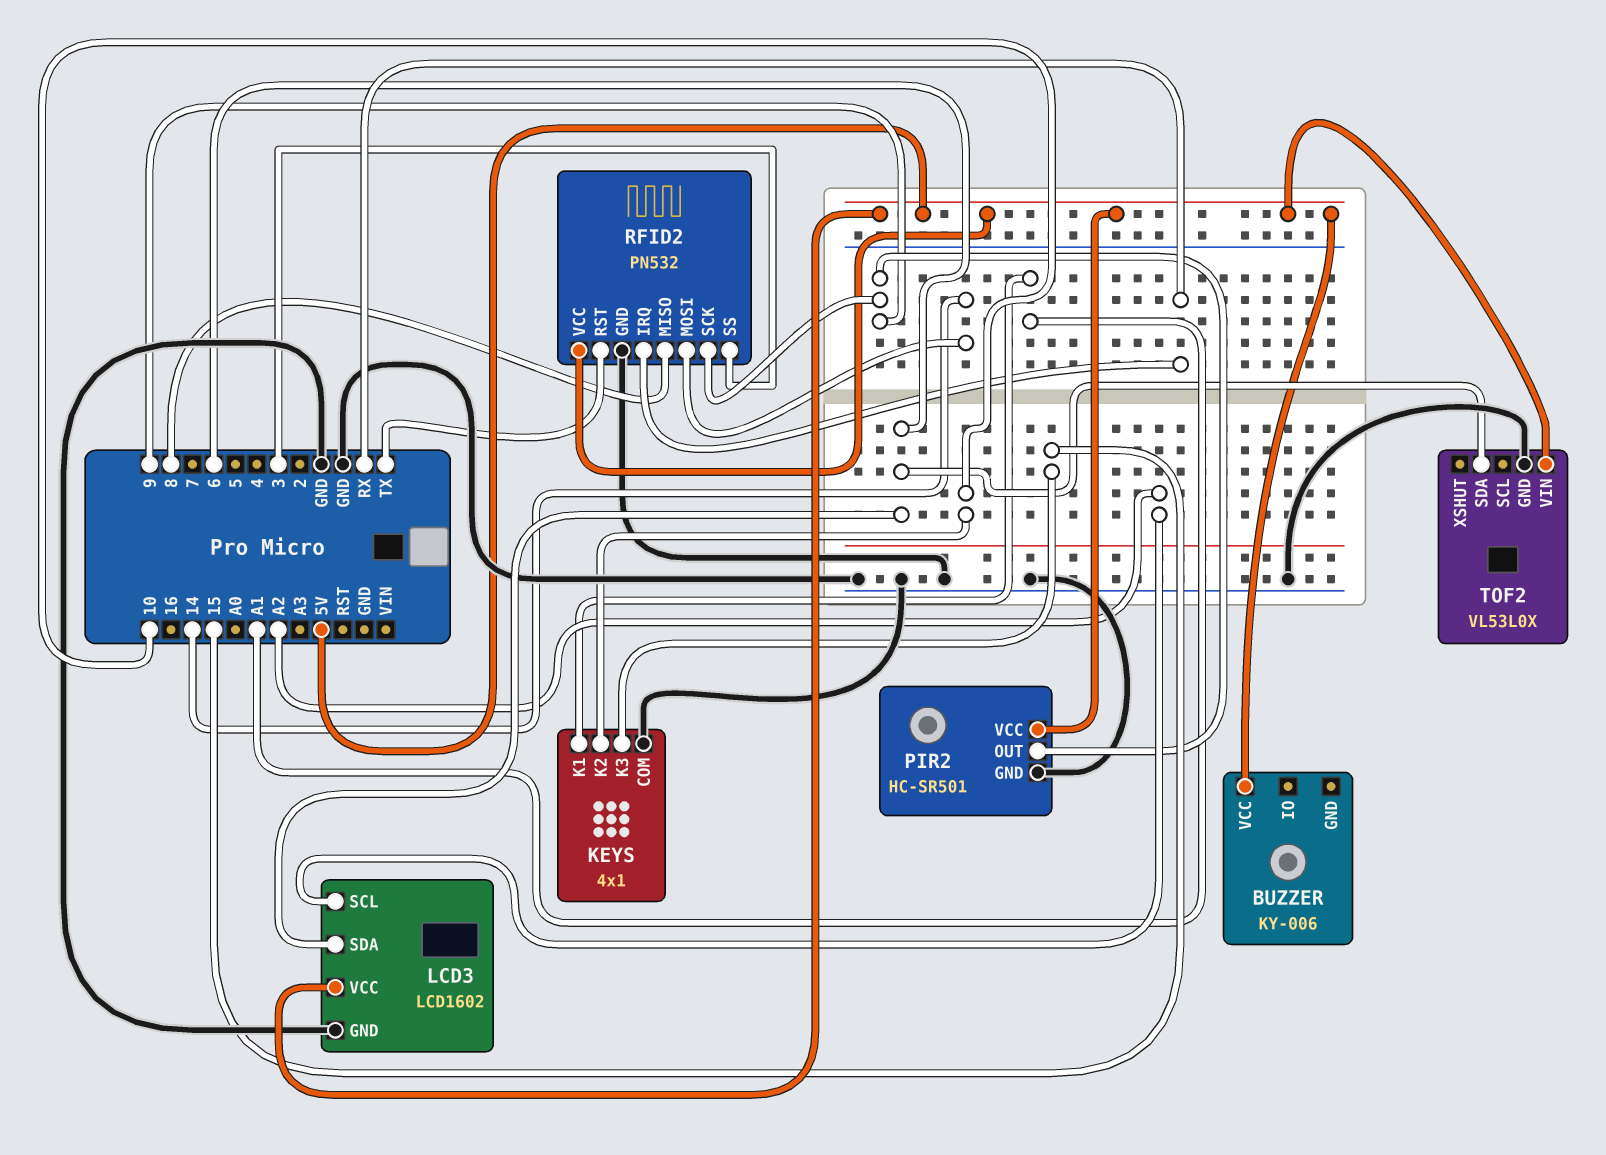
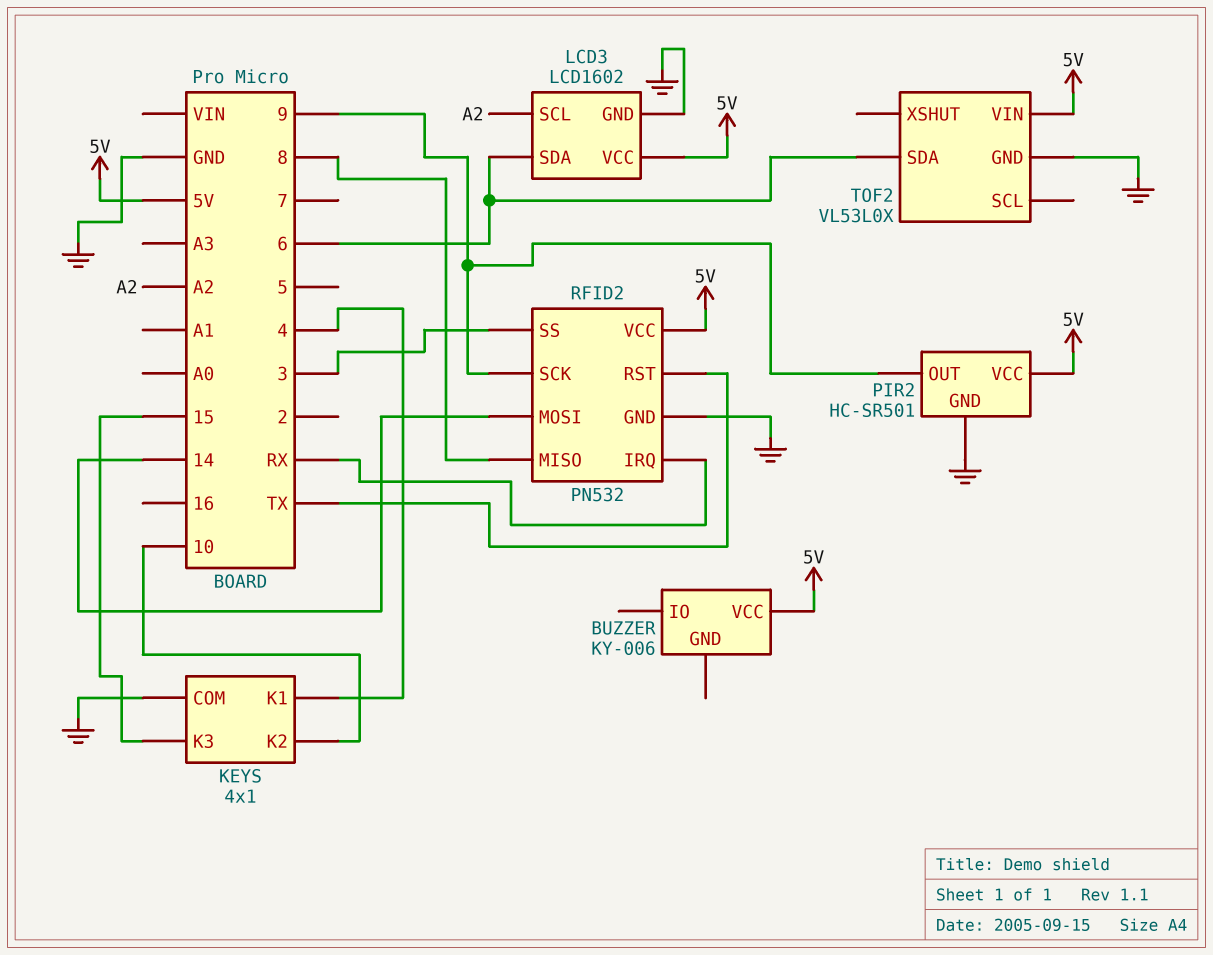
KEYS pin K1: A1 -> 4

